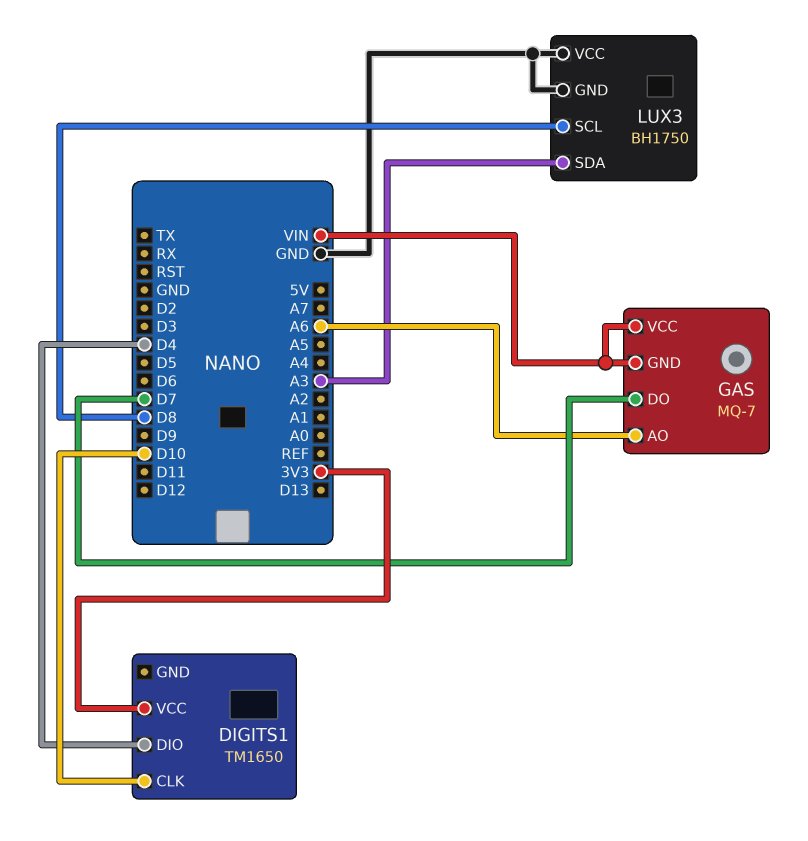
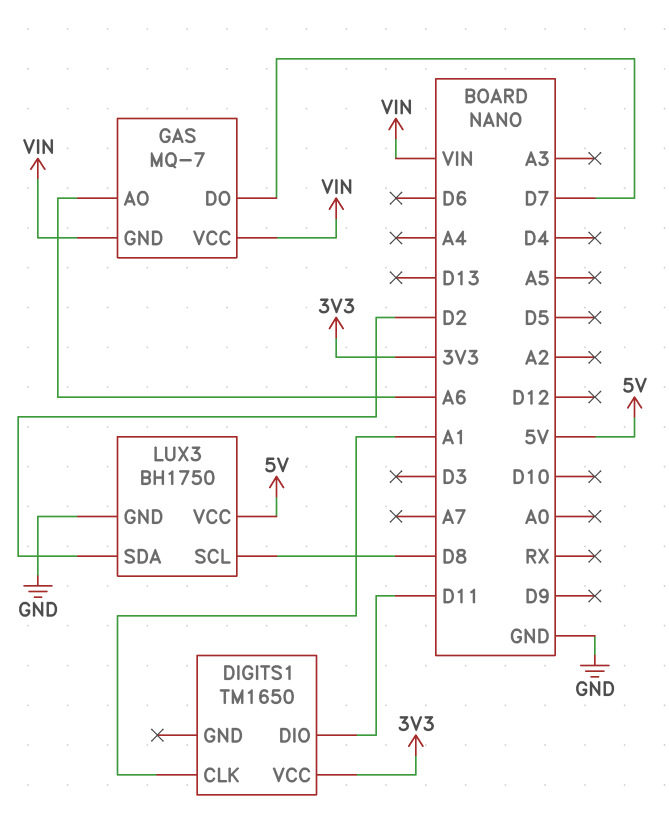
DIGITS1 pin CLK: D10 -> A1
DIGITS1 pin DIO: D4 -> D11
LUX3 pin SDA: A3 -> D2
LUX3 pin VCC: GND -> 5V

